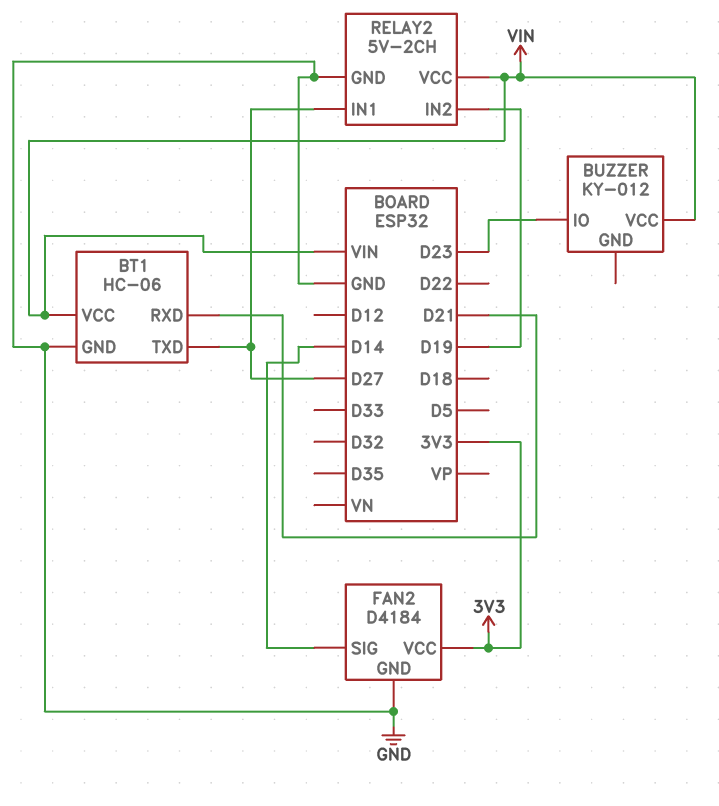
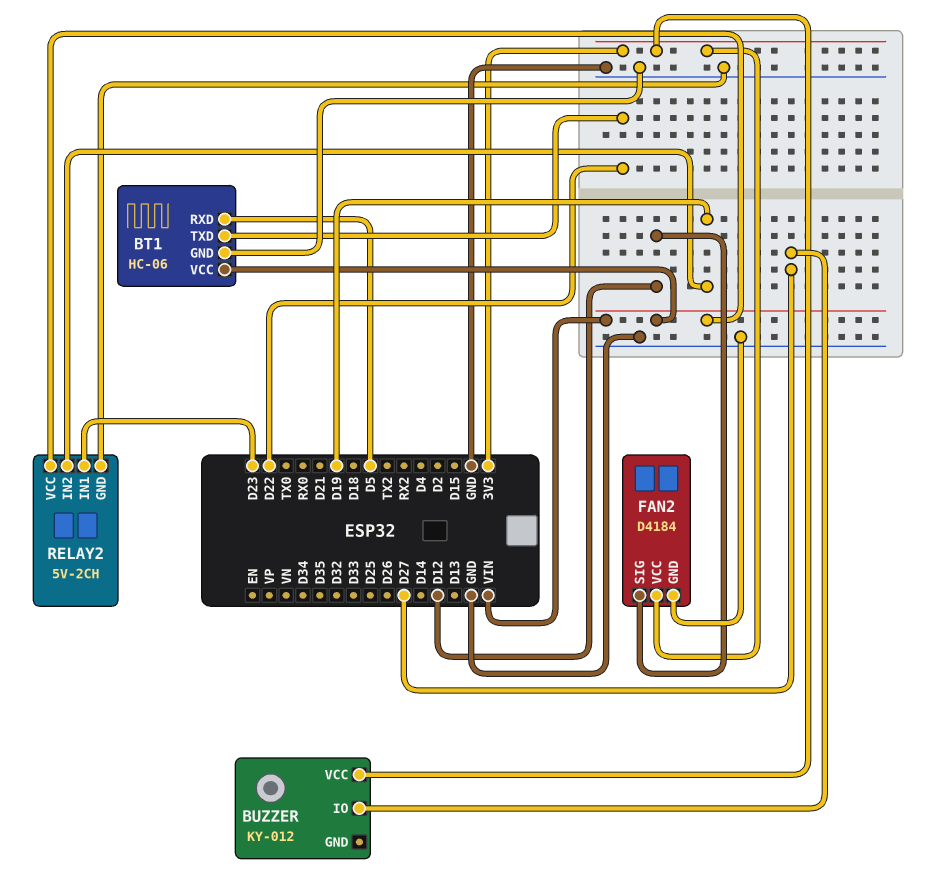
BT1 pin RXD: D21 -> D5
BT1 pin TXD: D27 -> D22
BUZZER pin IO: D23 -> D27
BUZZER pin VCC: VIN -> 3V3
FAN2 pin SIG: D14 -> D12
RELAY2 pin IN1: D27 -> D23

